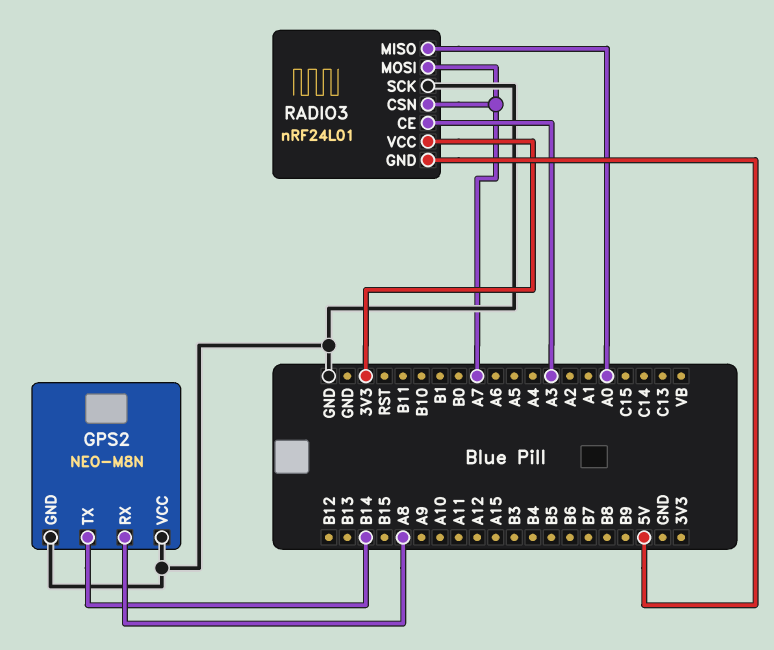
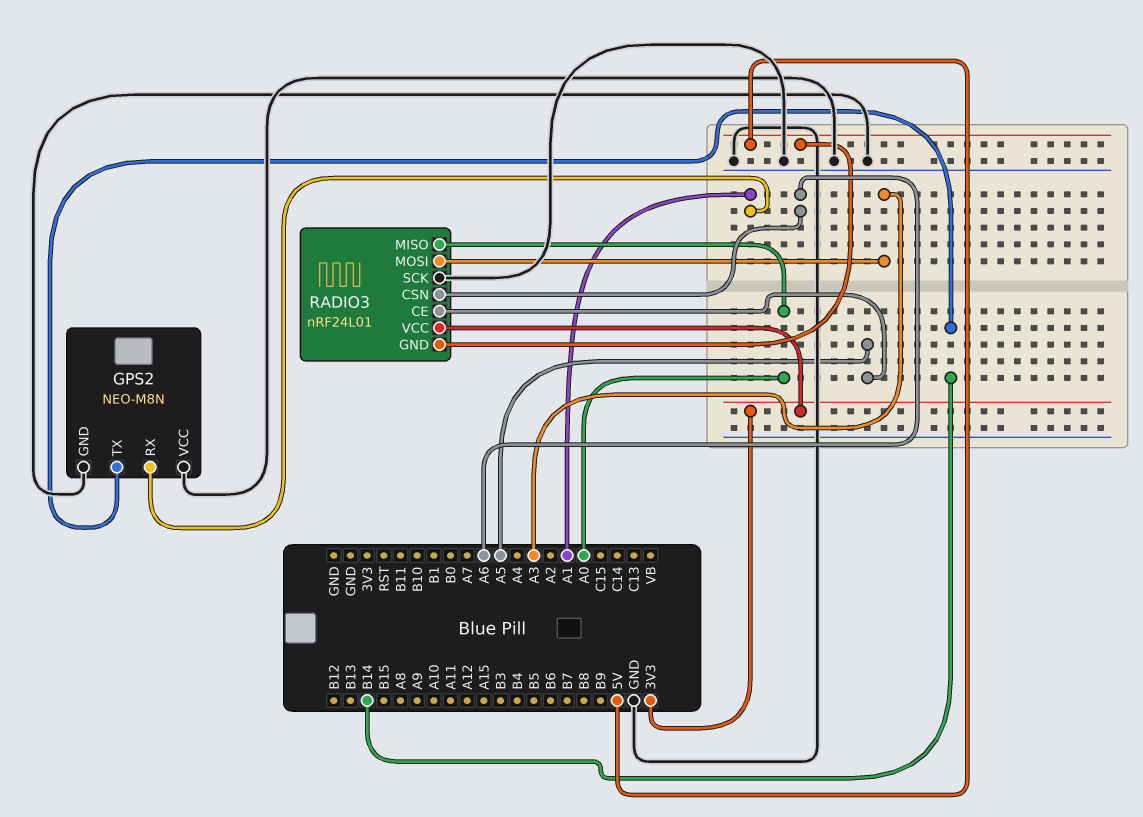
GPS2 pin RX: A8 -> A1
RADIO3 pin CE: A3 -> A5
RADIO3 pin CSN: A7 -> A6
RADIO3 pin MOSI: A7 -> A3

